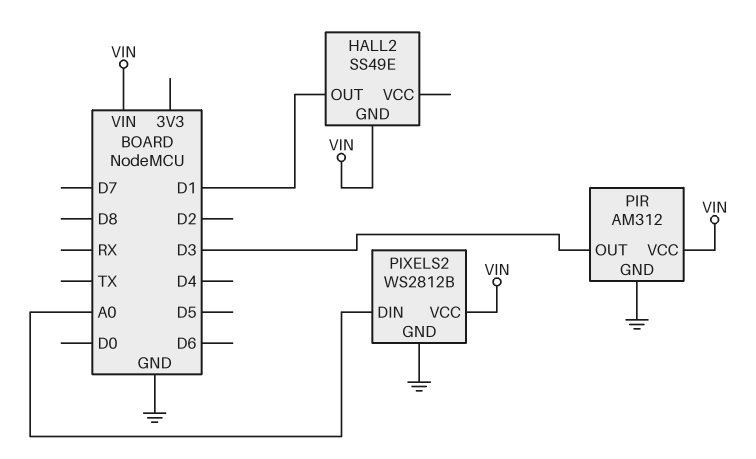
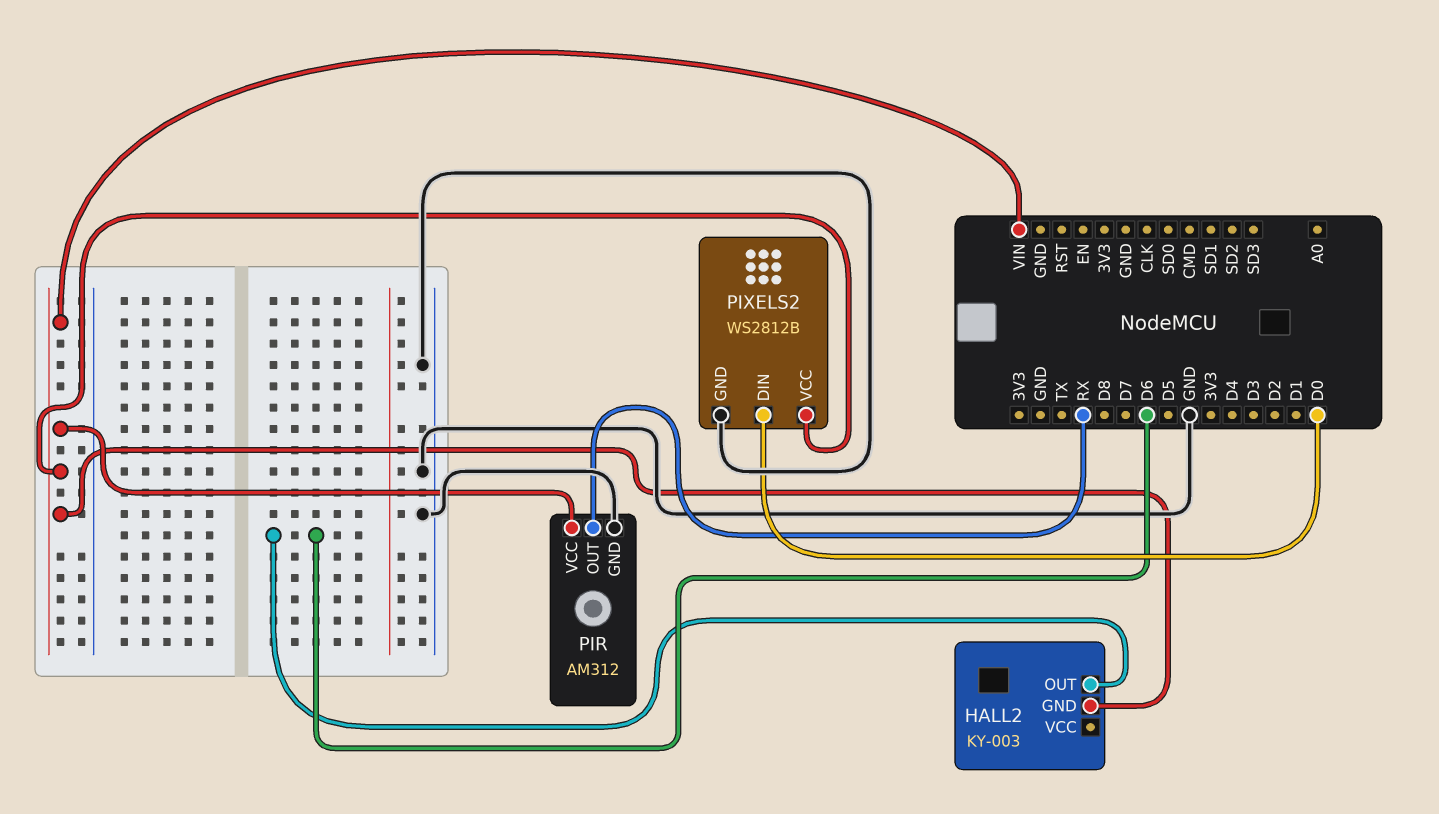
HALL2: SS49E -> KY-003
HALL2 pin OUT: D1 -> D6
PIR pin OUT: D3 -> RX
PIXELS2 pin DIN: A0 -> D0

